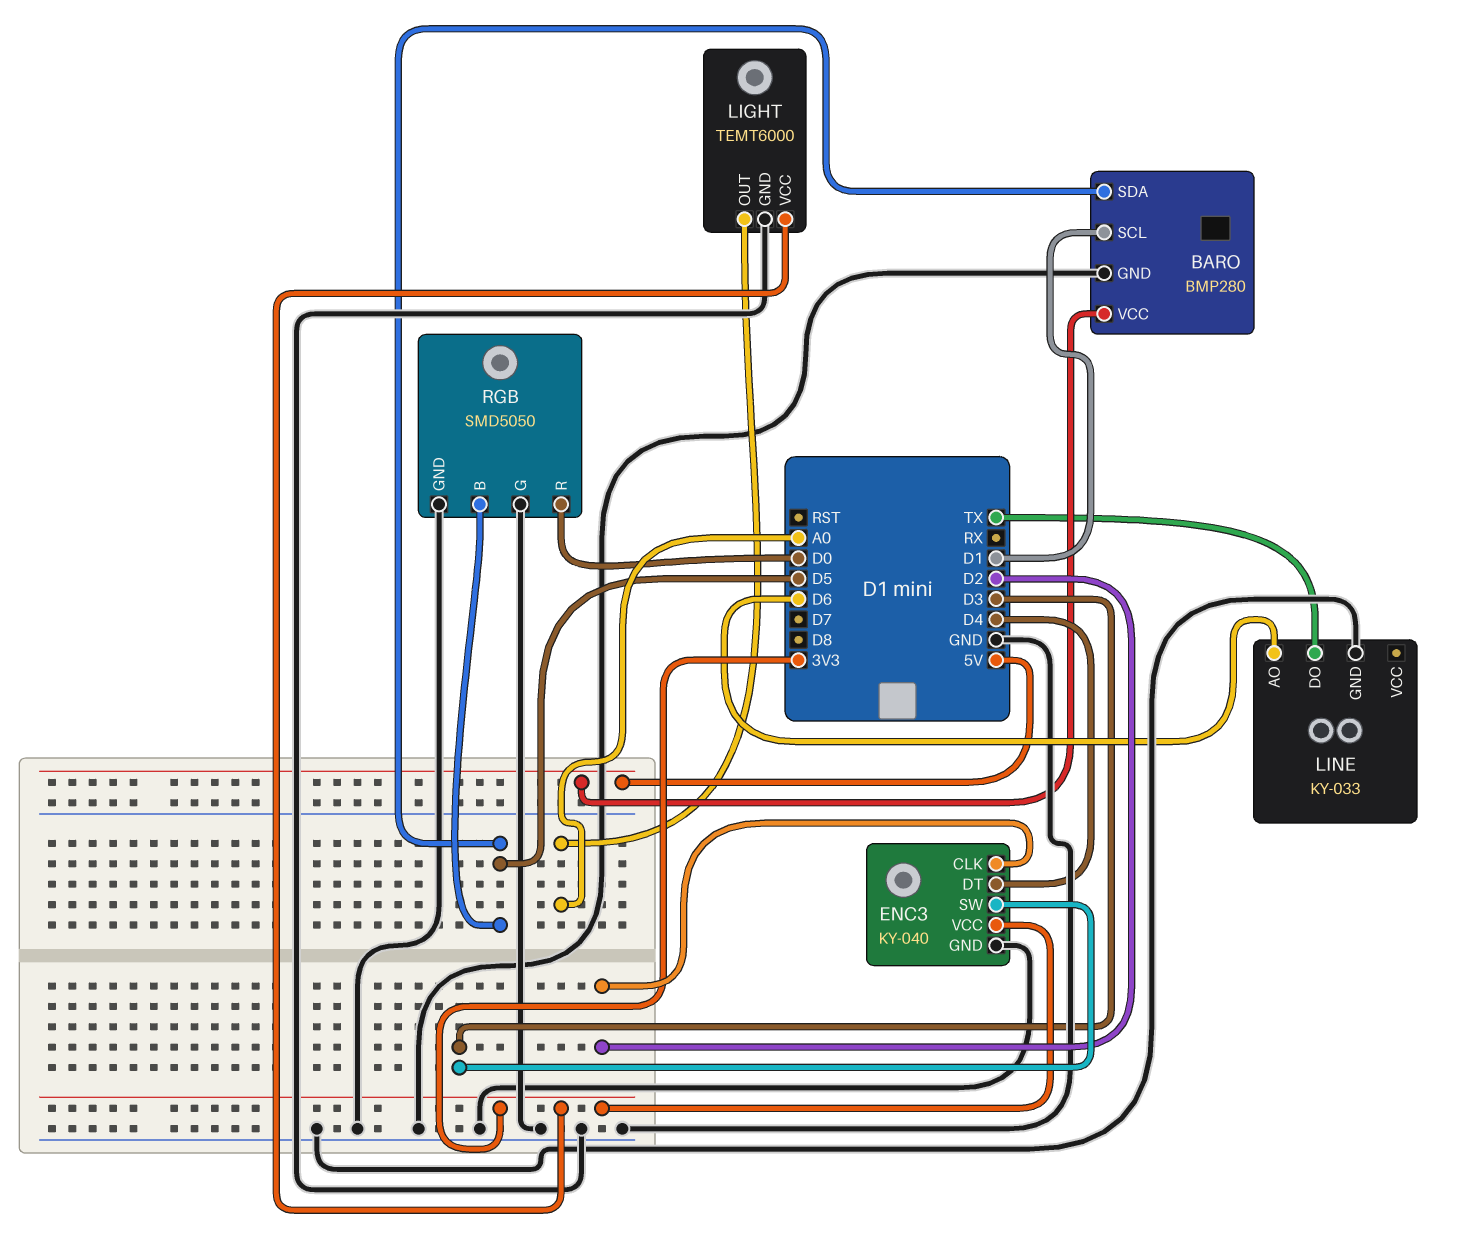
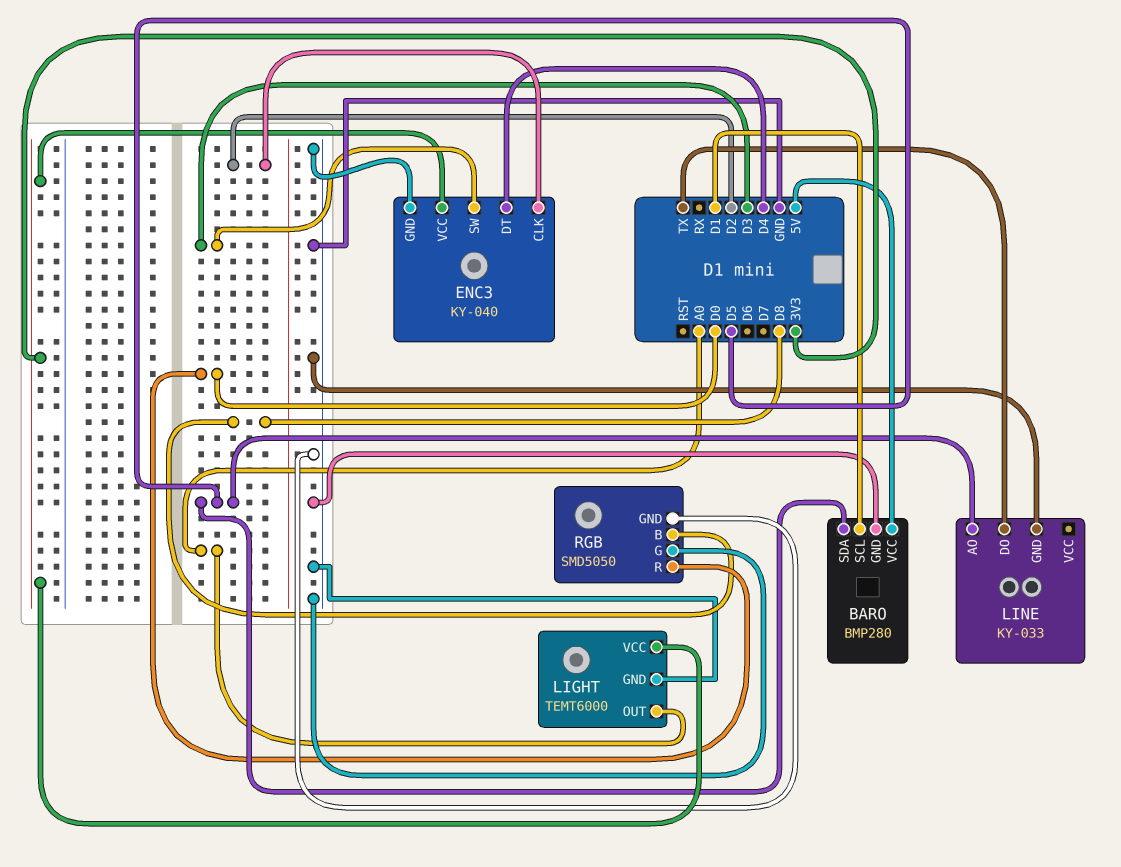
LINE pin AO: D6 -> D5
RGB pin B: D5 -> D8

